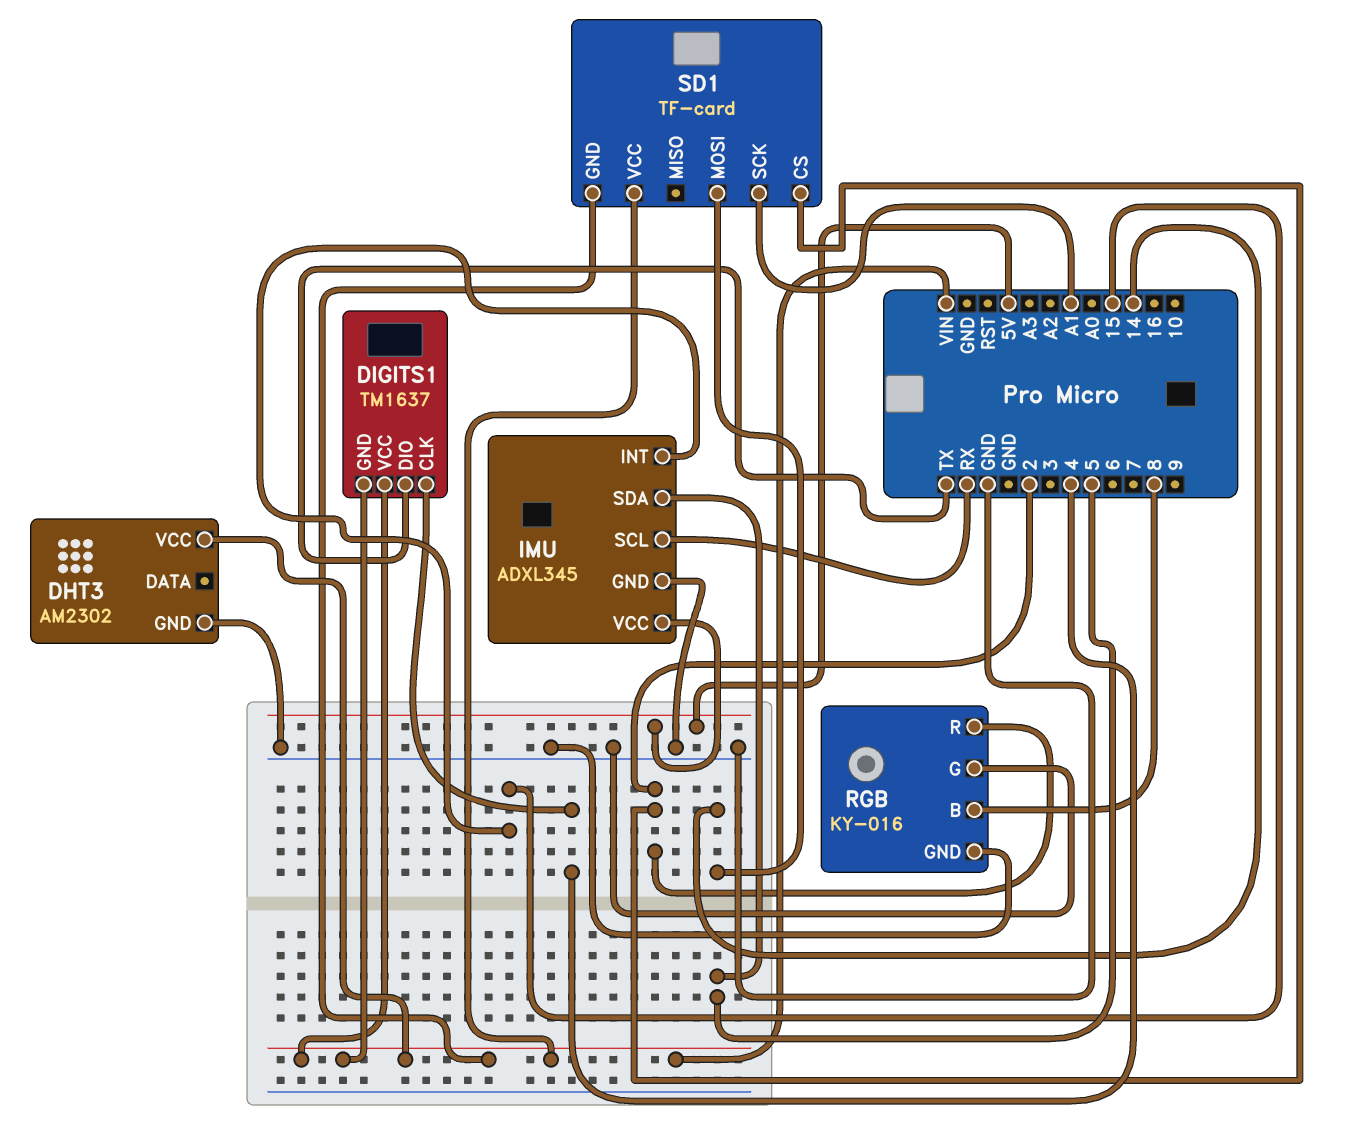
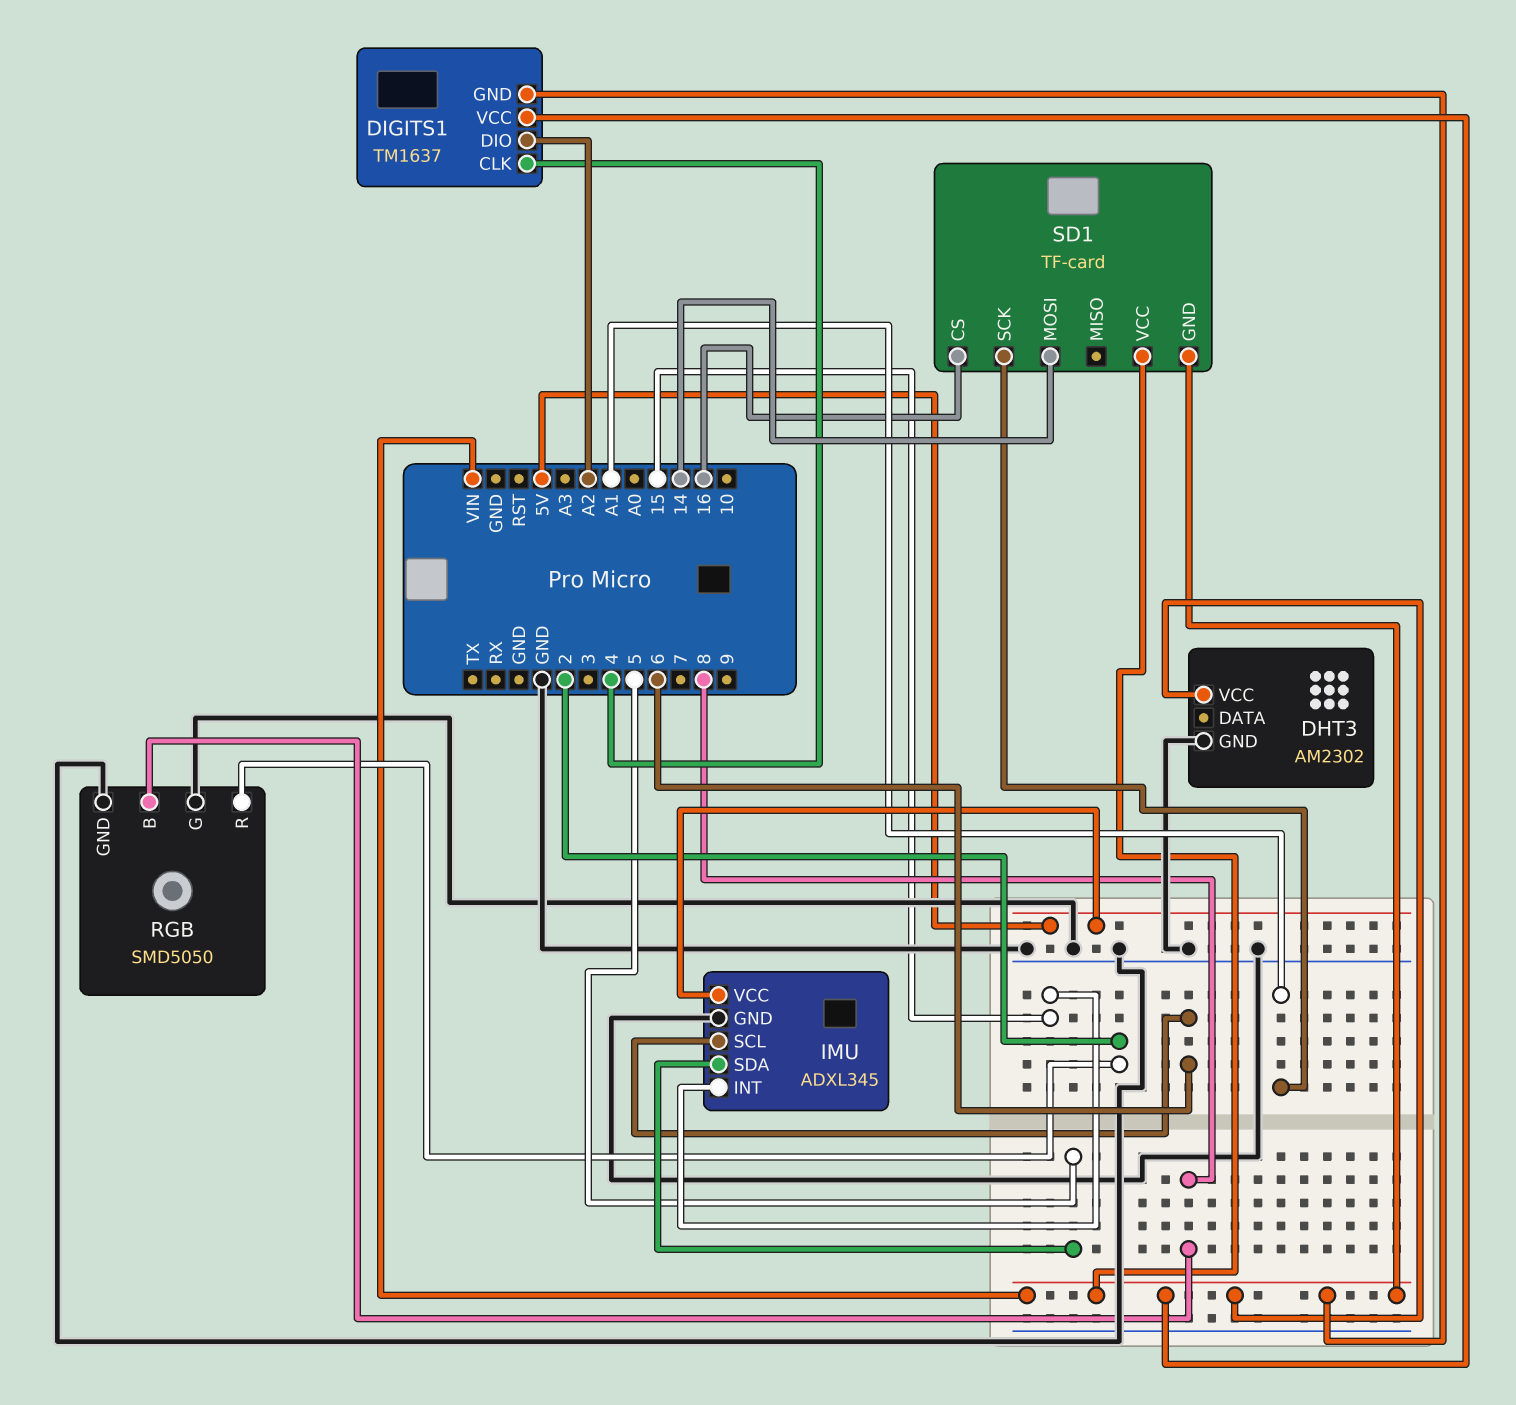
DIGITS1 pin DIO: TX -> A2
IMU pin SCL: RX -> 6
RGB: KY-016 -> SMD5050
SD1 pin CS: 2 -> 16

